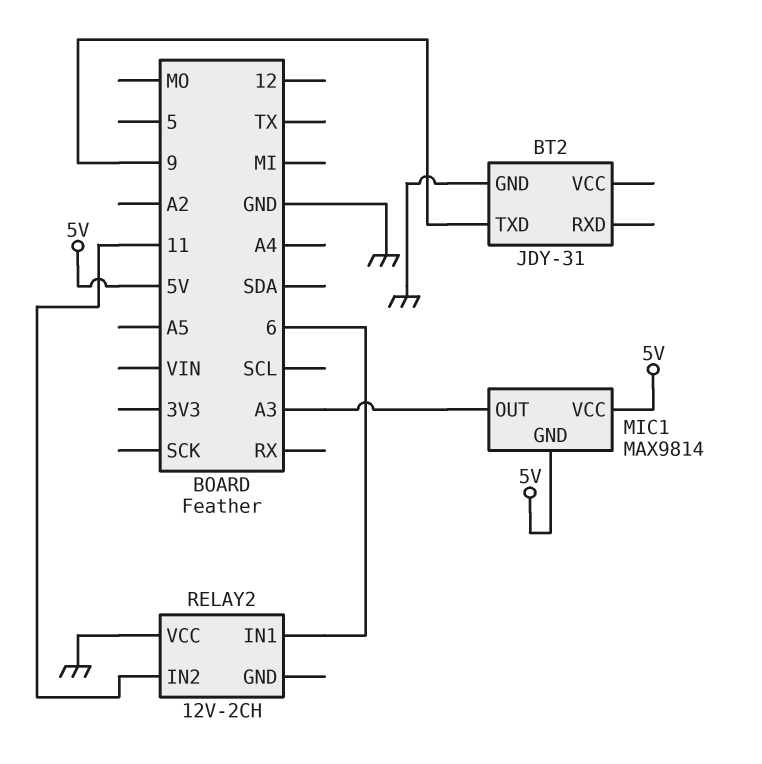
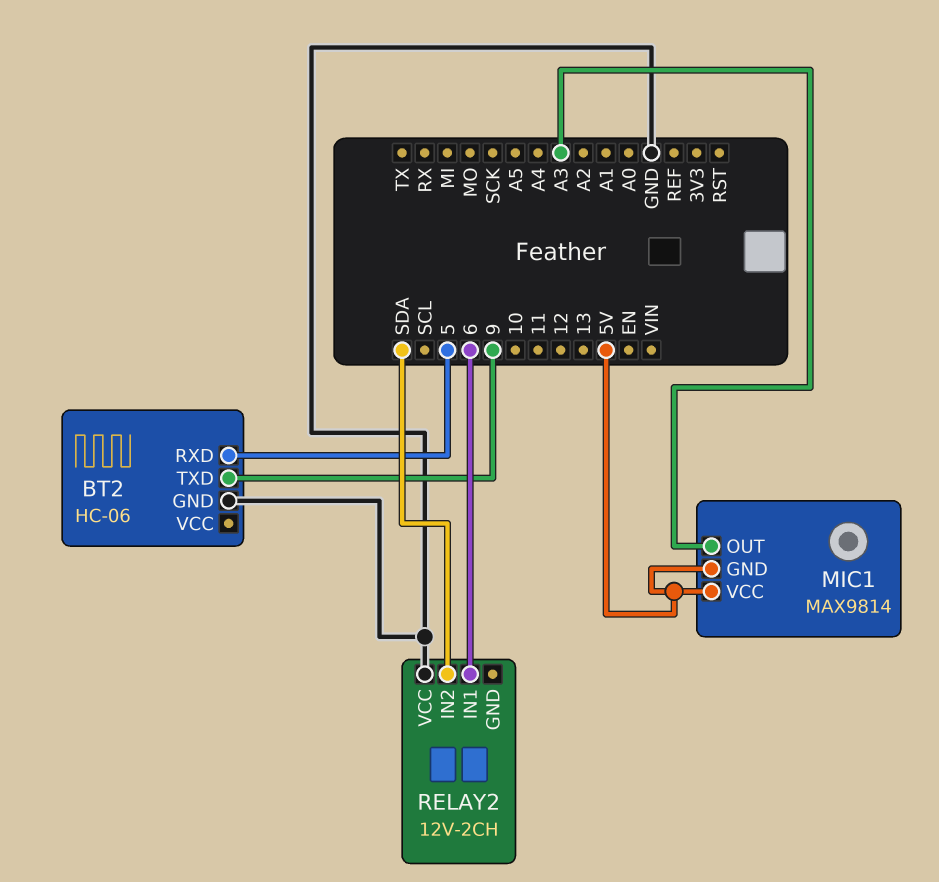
BT2: JDY-31 -> HC-06
BT2 pin RXD: none -> 5
RELAY2 pin IN2: 11 -> SDA

